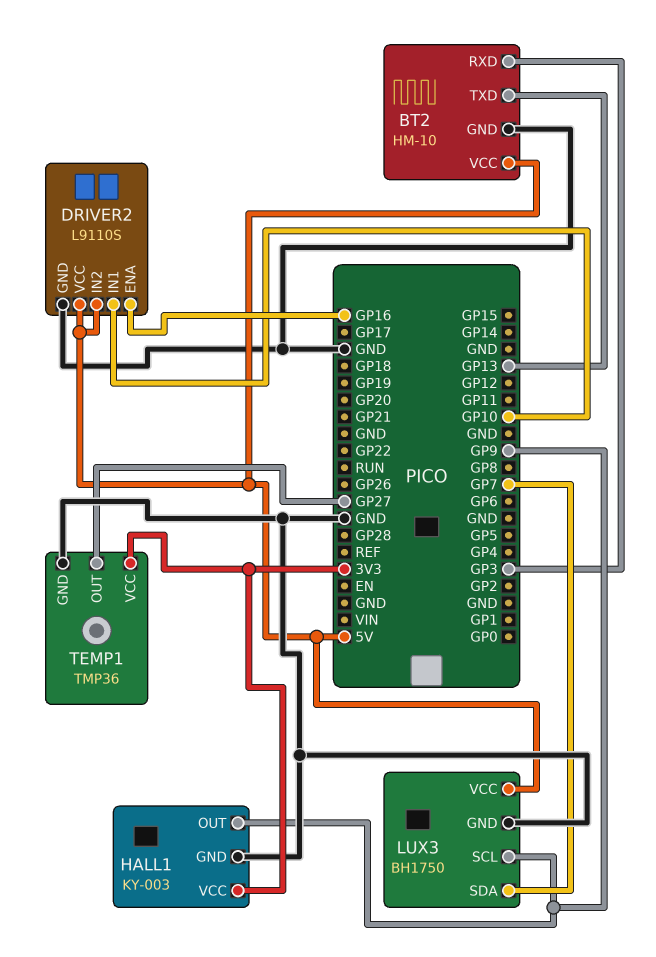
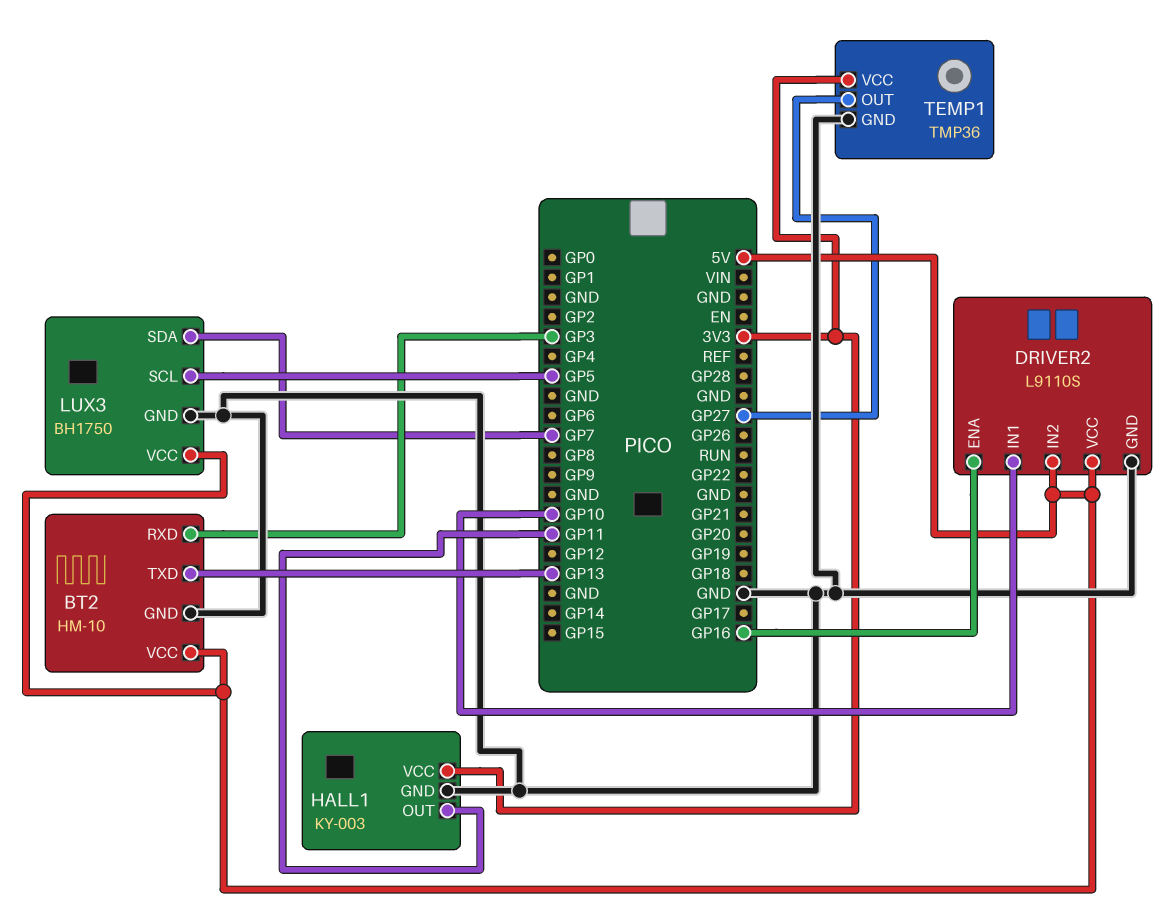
HALL1 pin OUT: GP9 -> GP11
LUX3 pin SCL: GP9 -> GP5

